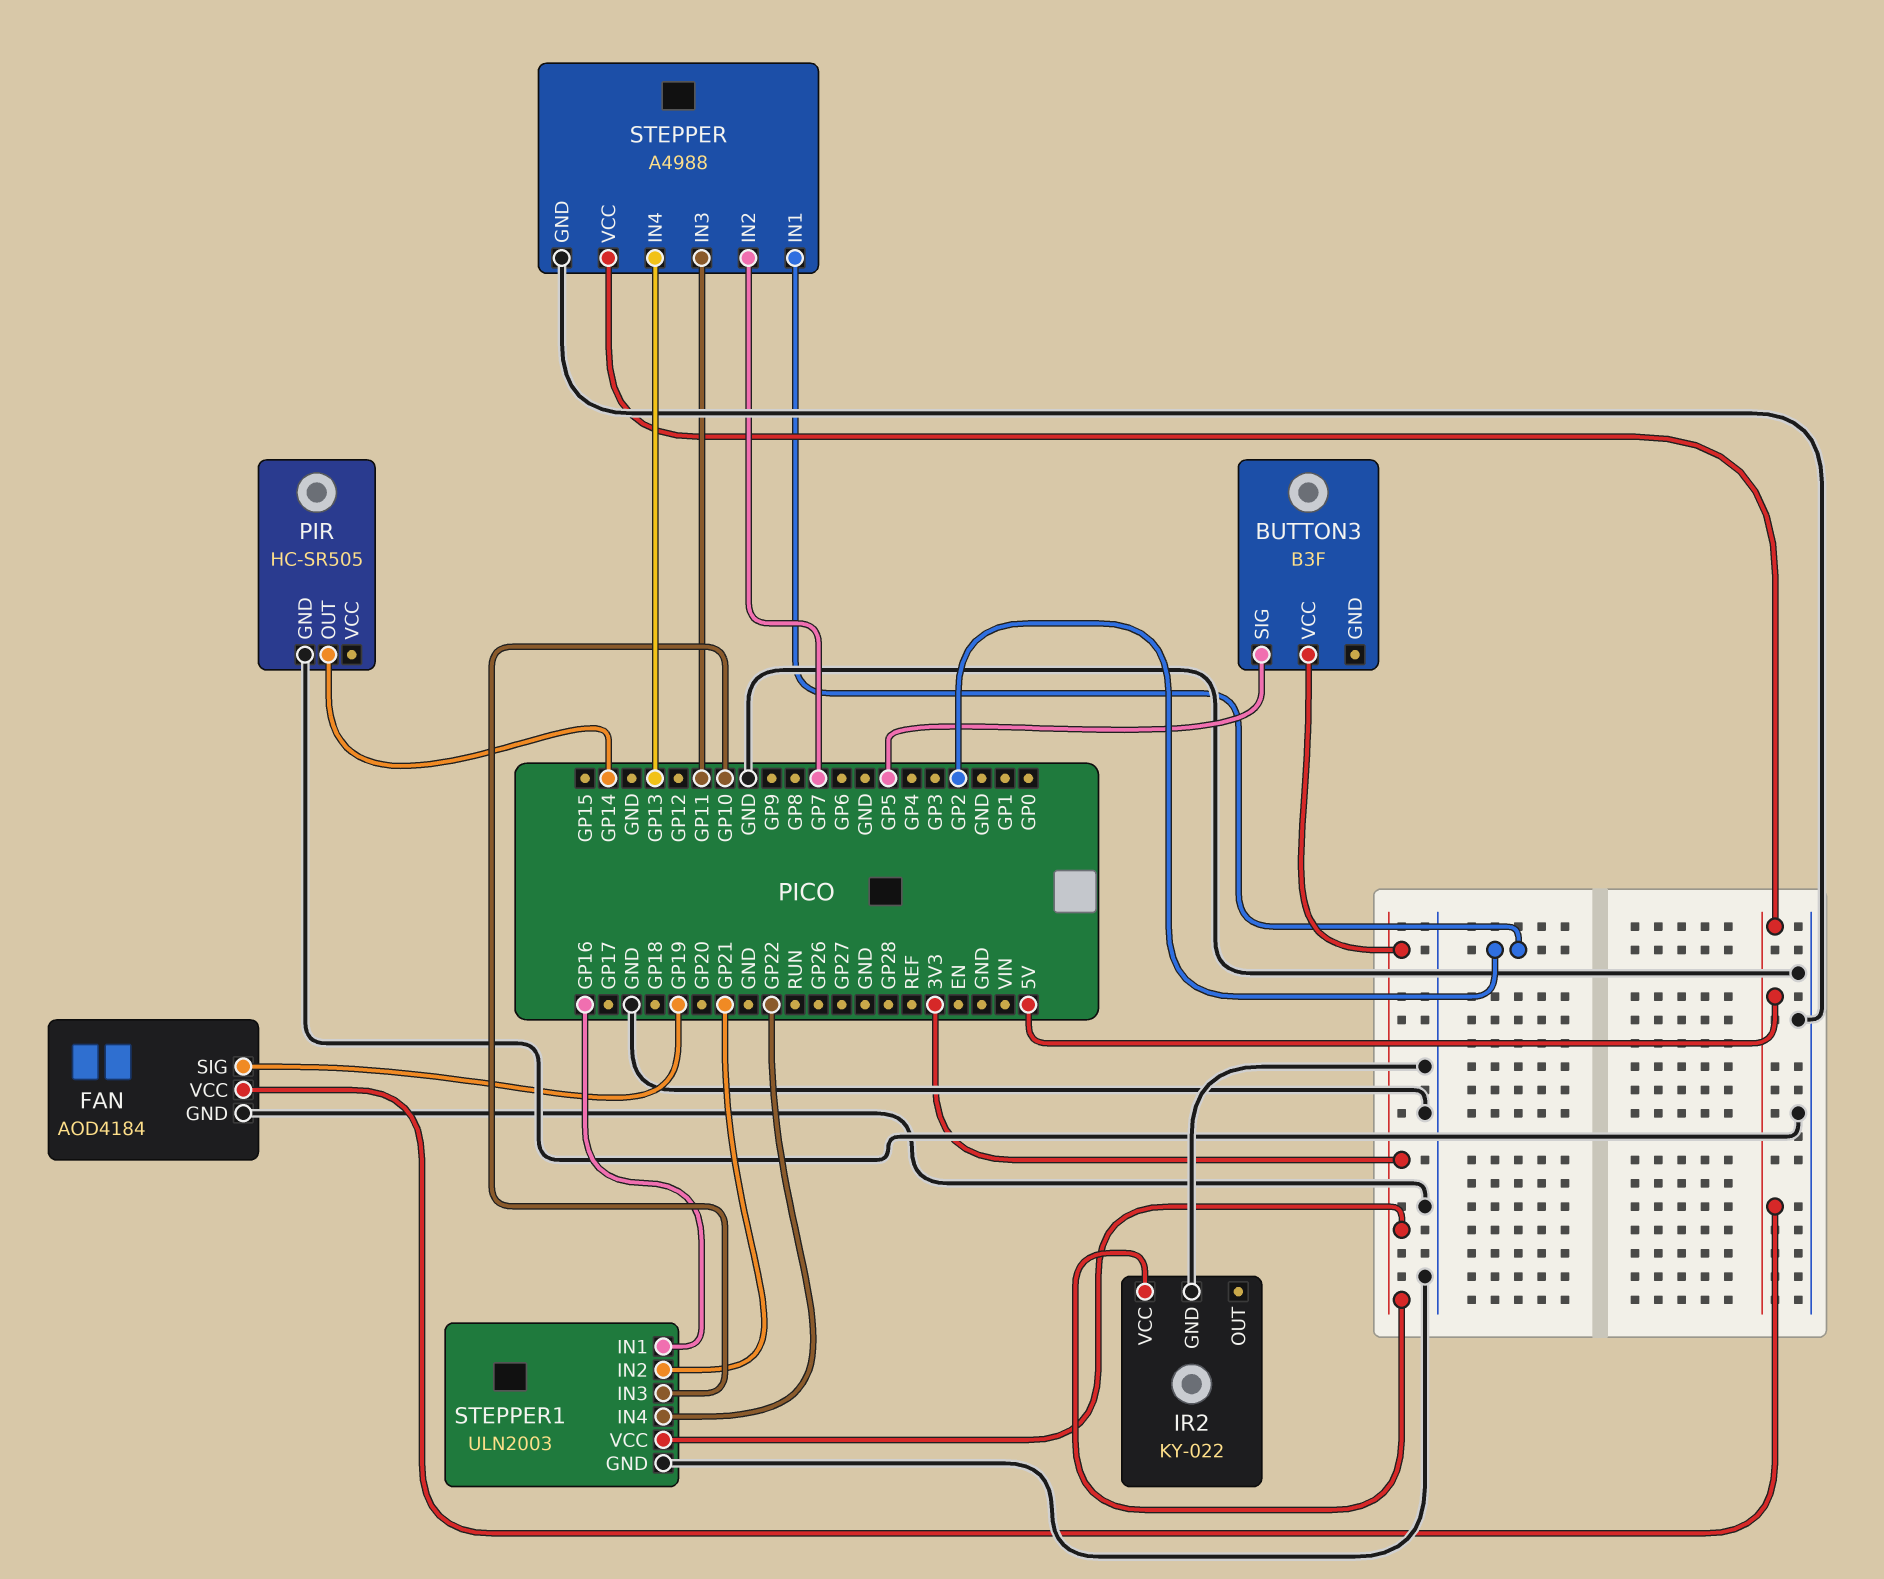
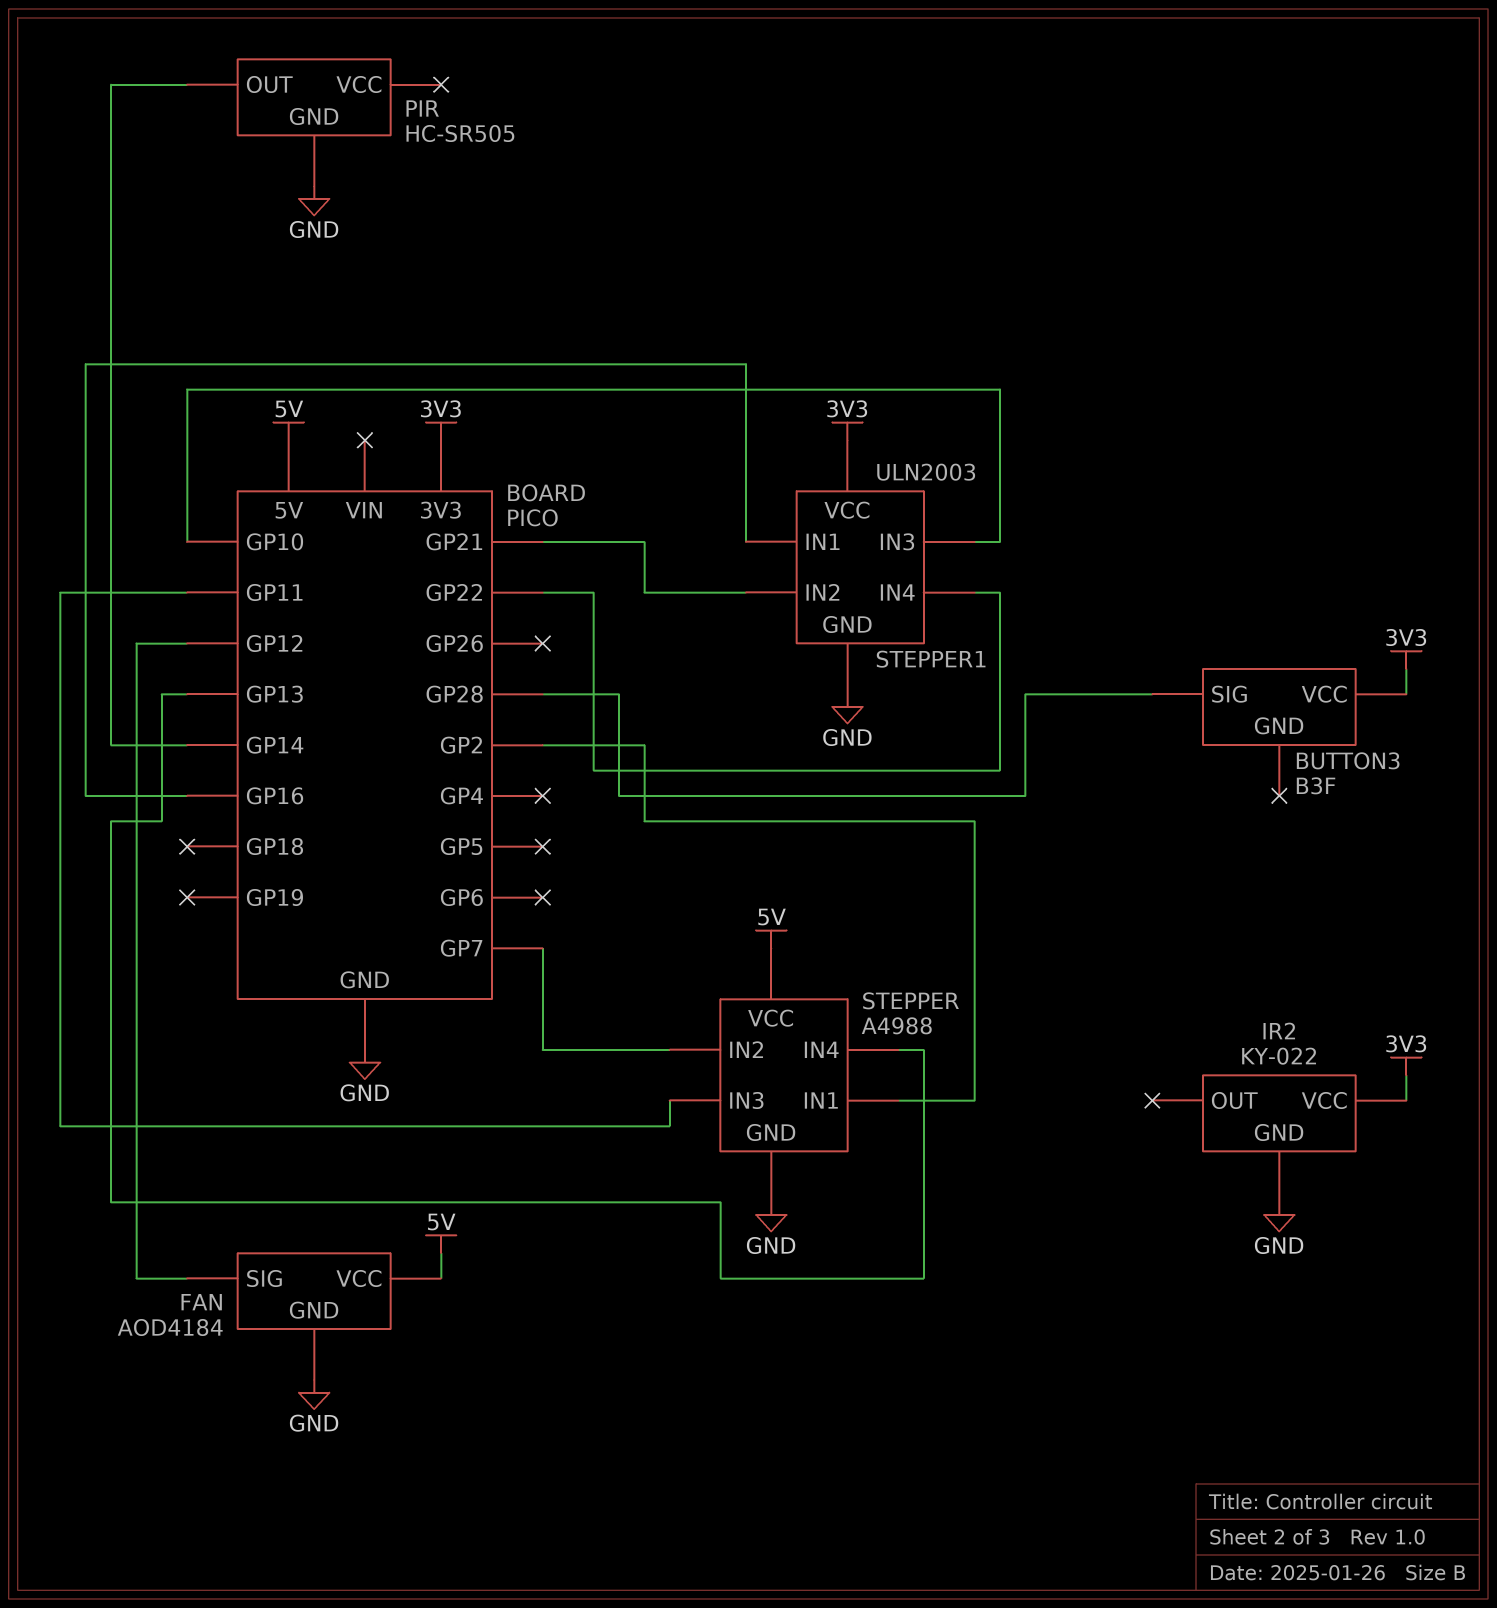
BUTTON3 pin SIG: GP5 -> GP28
FAN pin SIG: GP19 -> GP12

